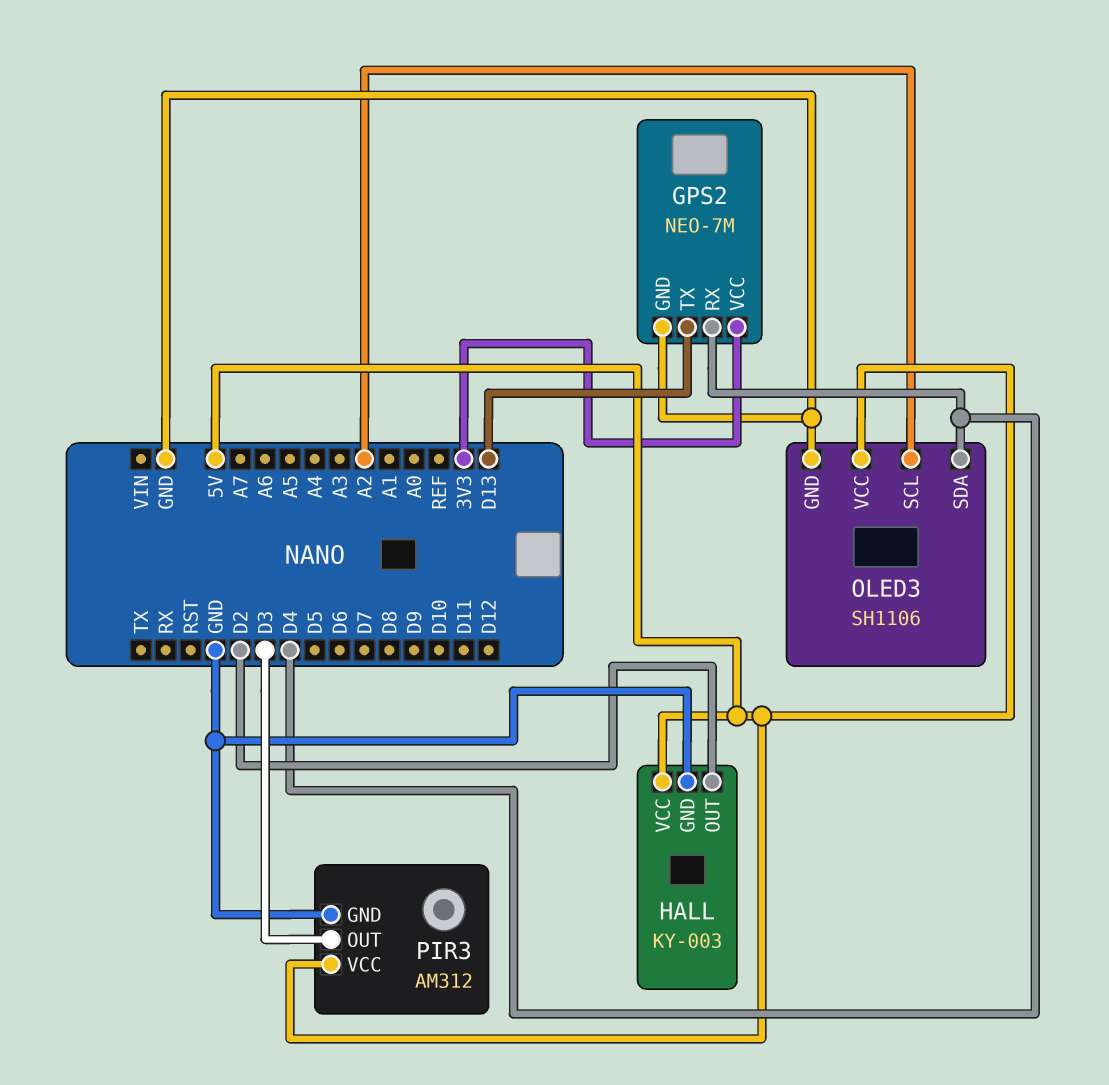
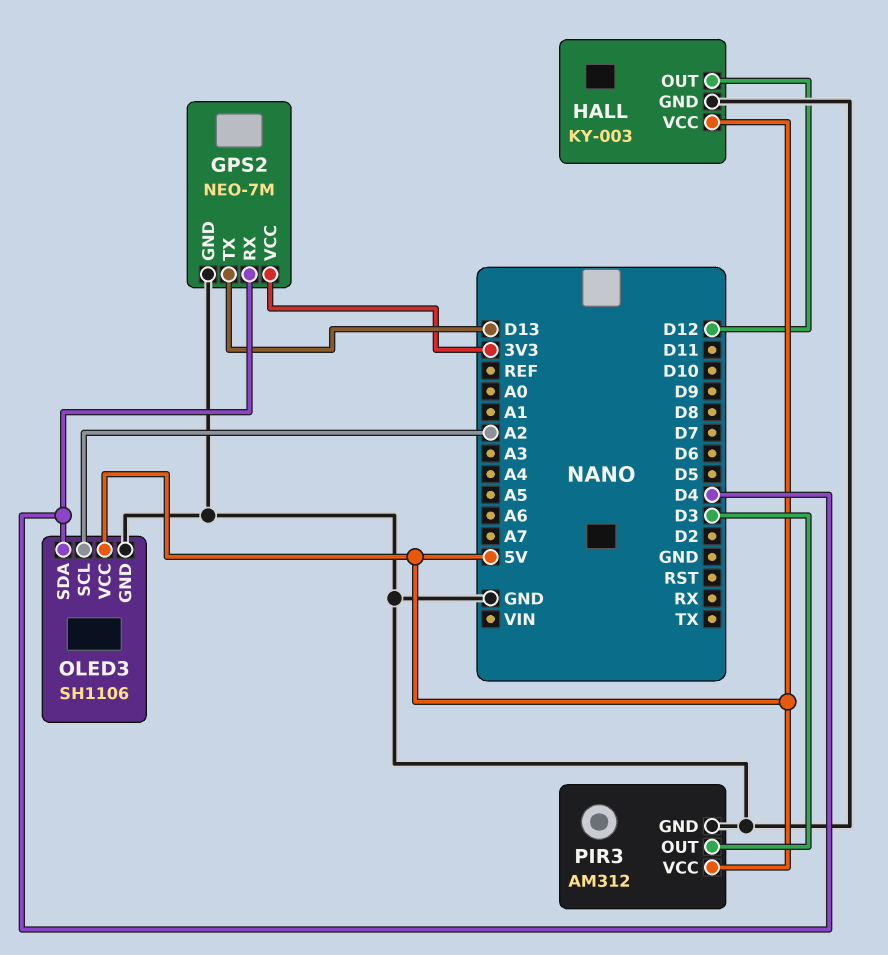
HALL pin OUT: D2 -> D12

